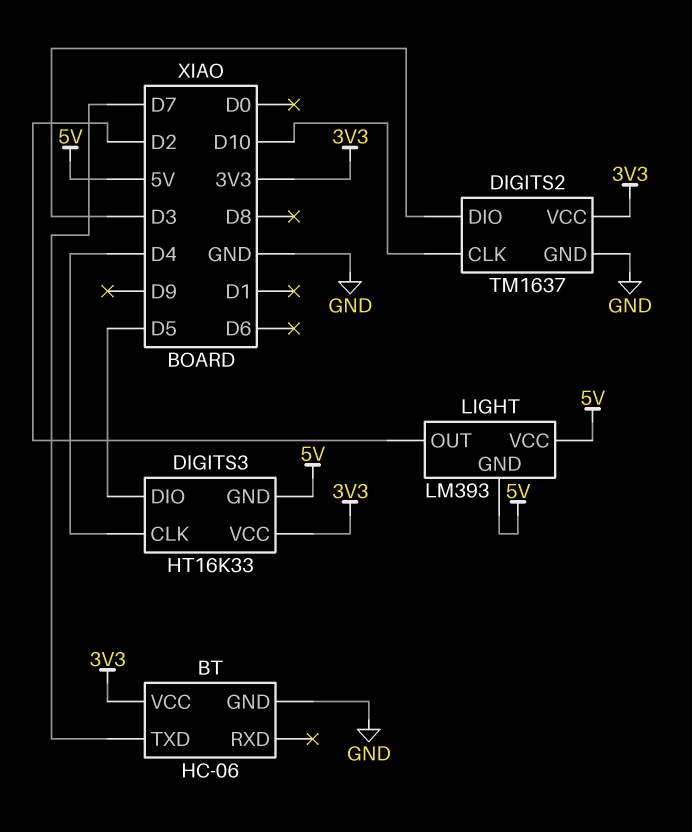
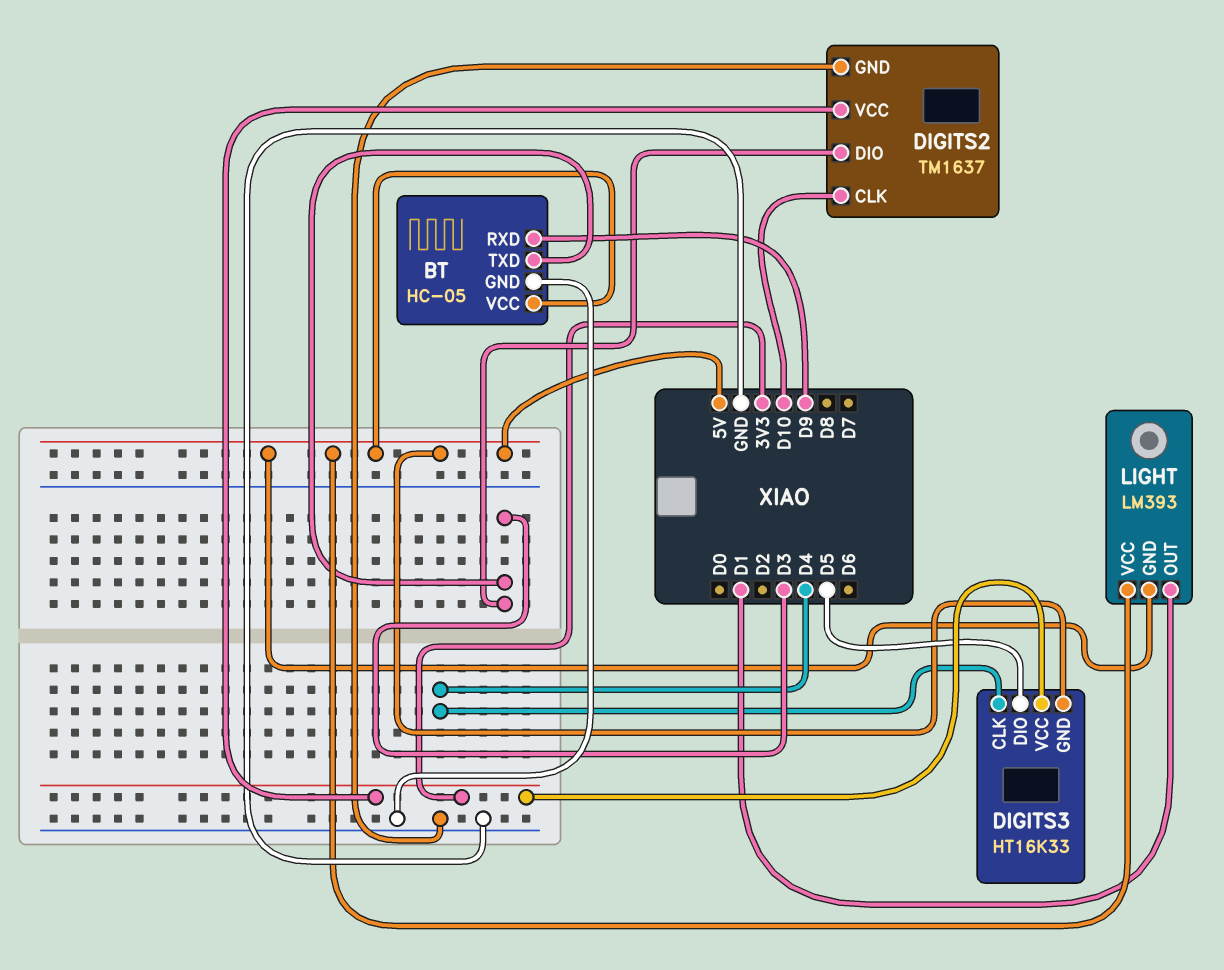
BT: HC-06 -> HC-05
BT pin RXD: none -> D9
BT pin TXD: D7 -> D3
BT pin VCC: 3V3 -> 5V
LIGHT pin OUT: D2 -> D1

